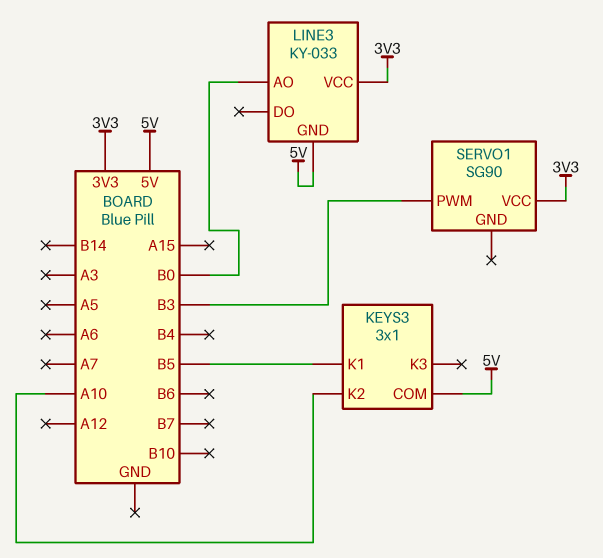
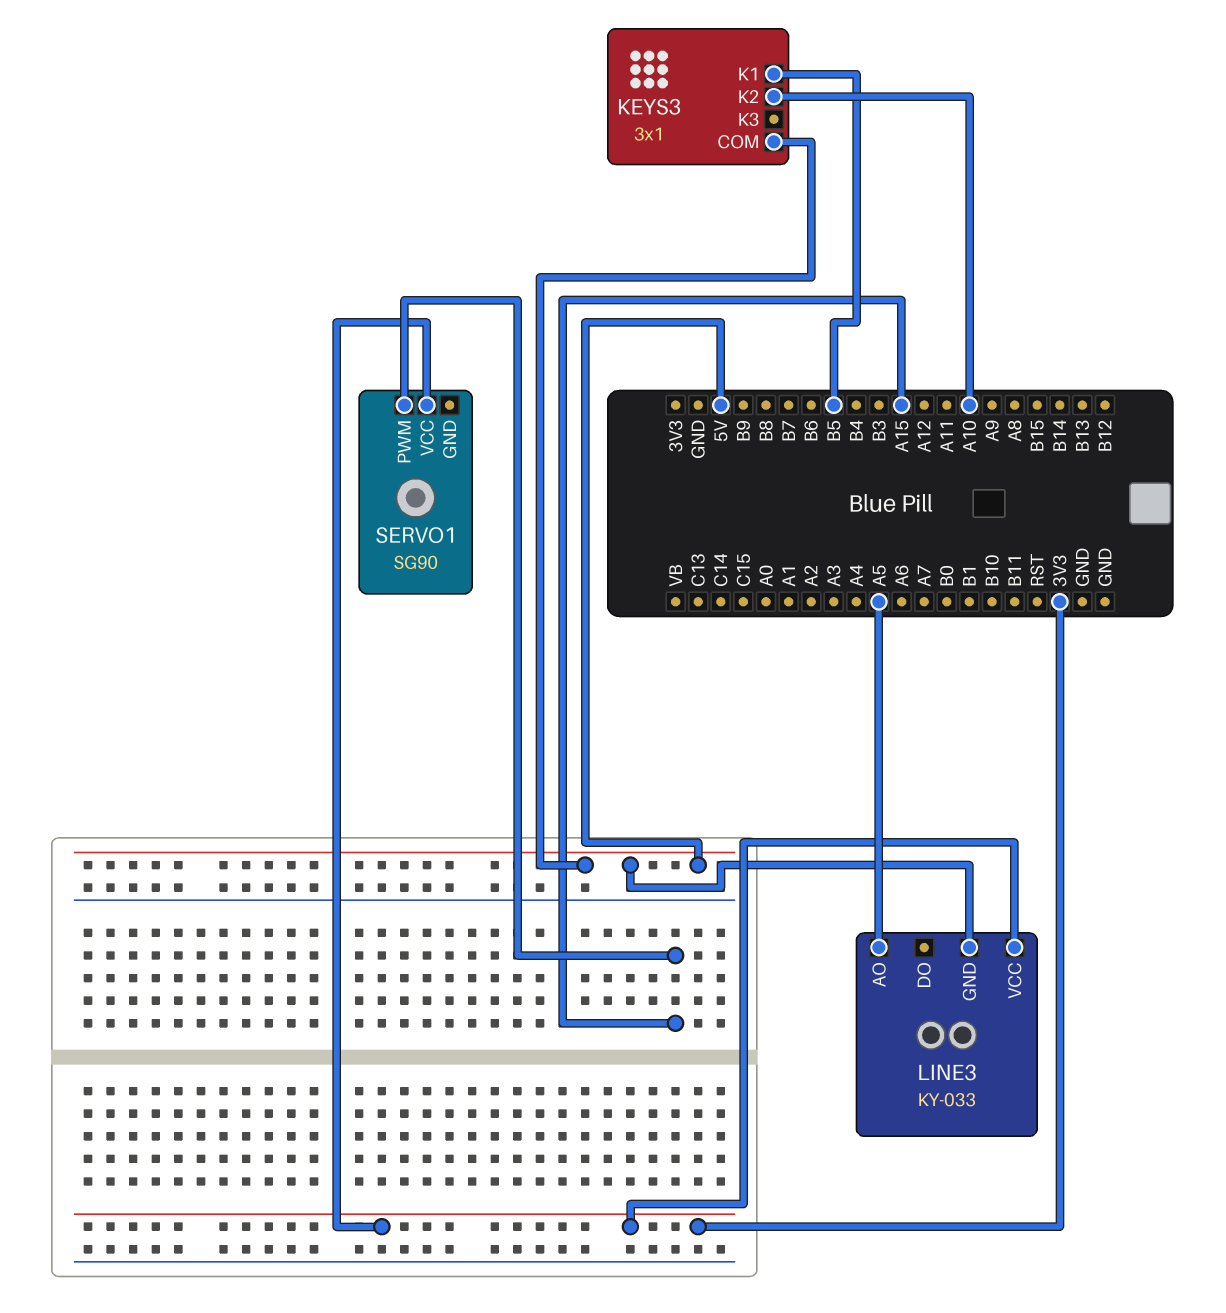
LINE3 pin AO: B0 -> A5
SERVO1 pin PWM: B3 -> A15

